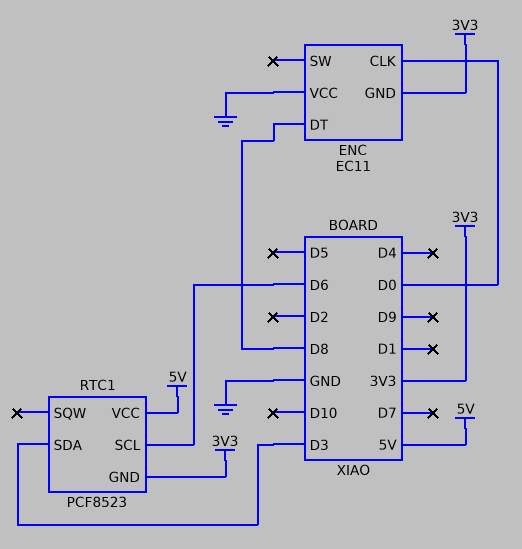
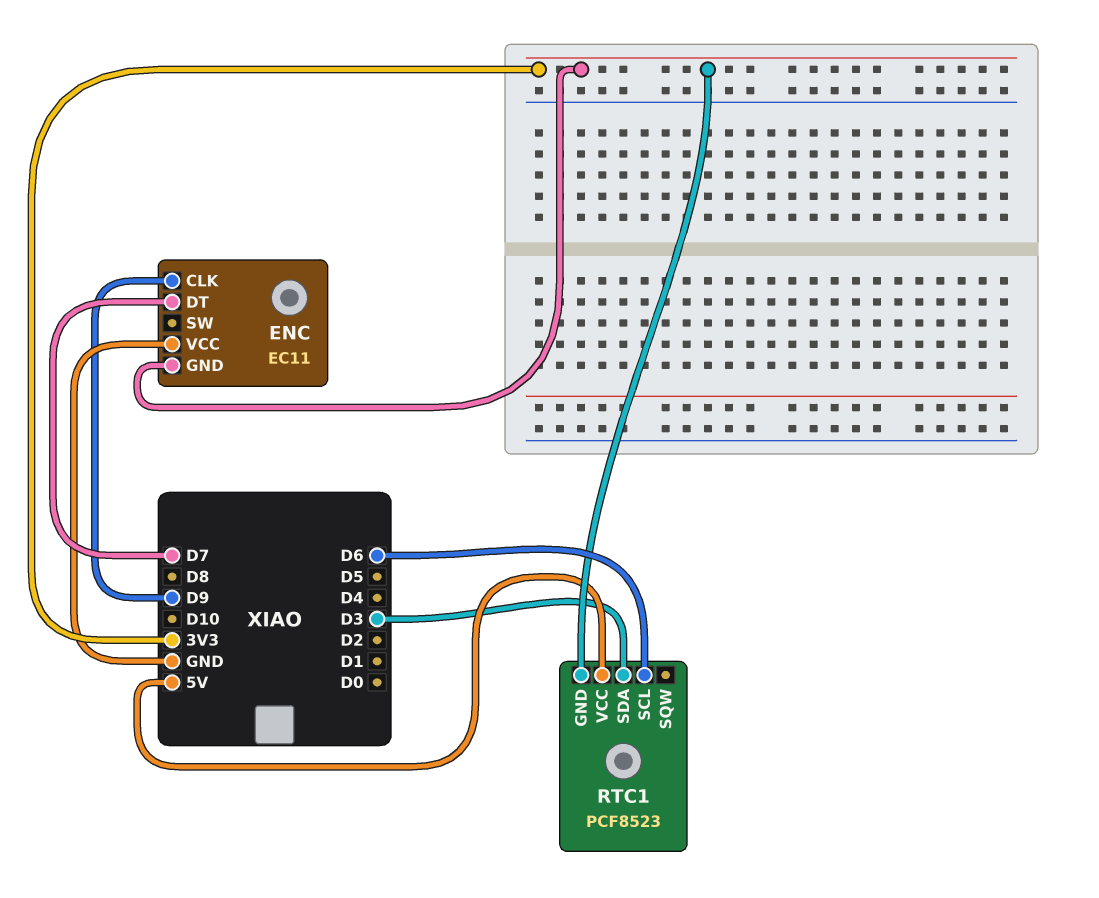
ENC pin CLK: D0 -> D9
ENC pin DT: D8 -> D7

